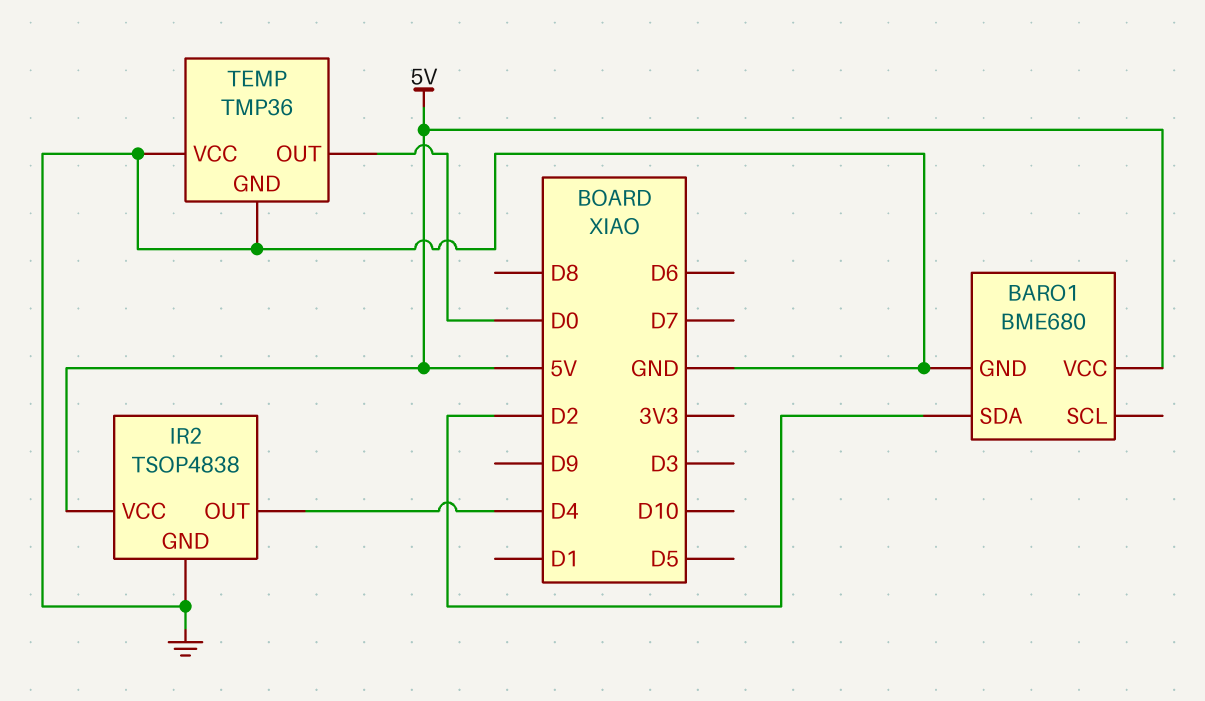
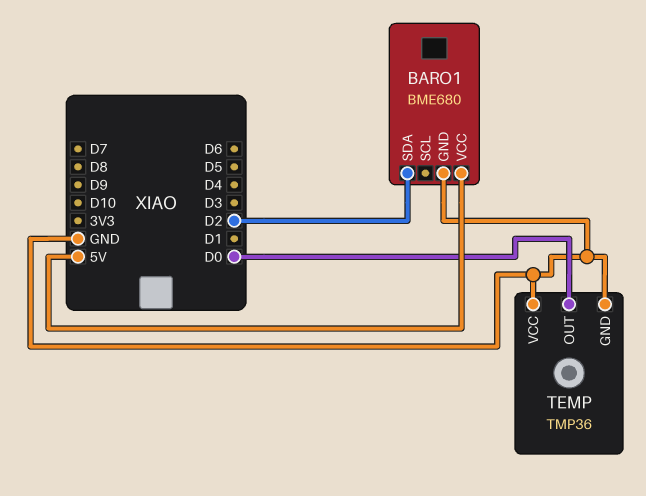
IR2: TSOP4838 -> none
IR2 pin GND: GND -> none
IR2 pin OUT: D4 -> none
IR2 pin VCC: 5V -> none

